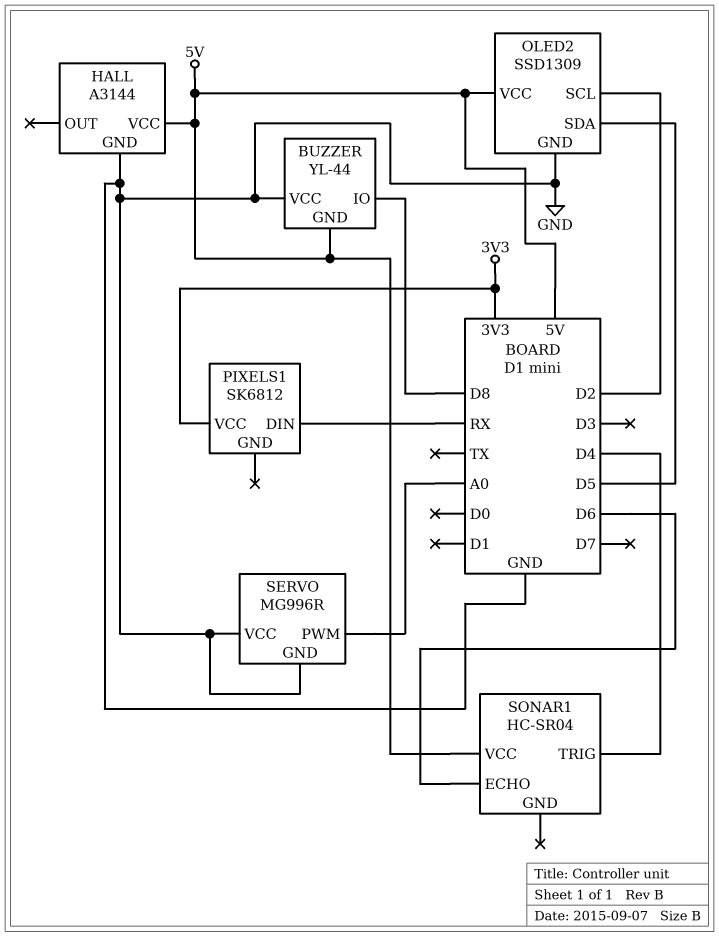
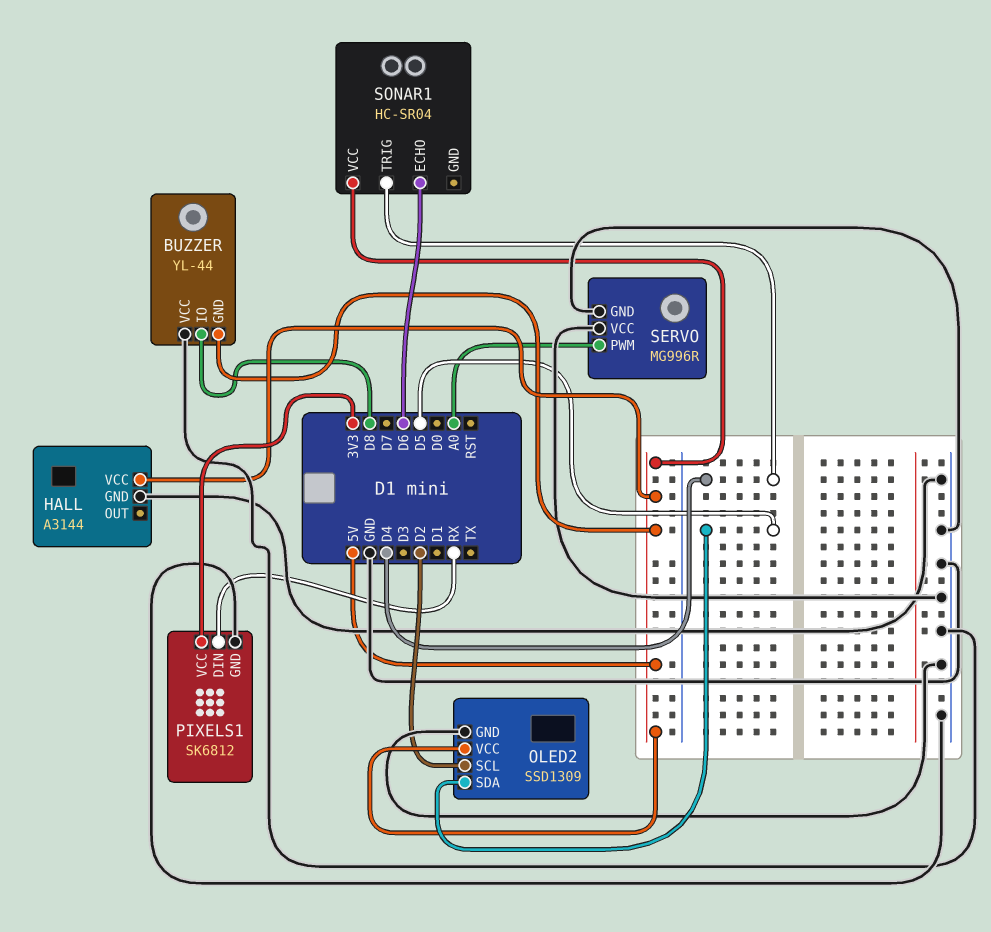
PIXELS1 pin GND: none -> GND

